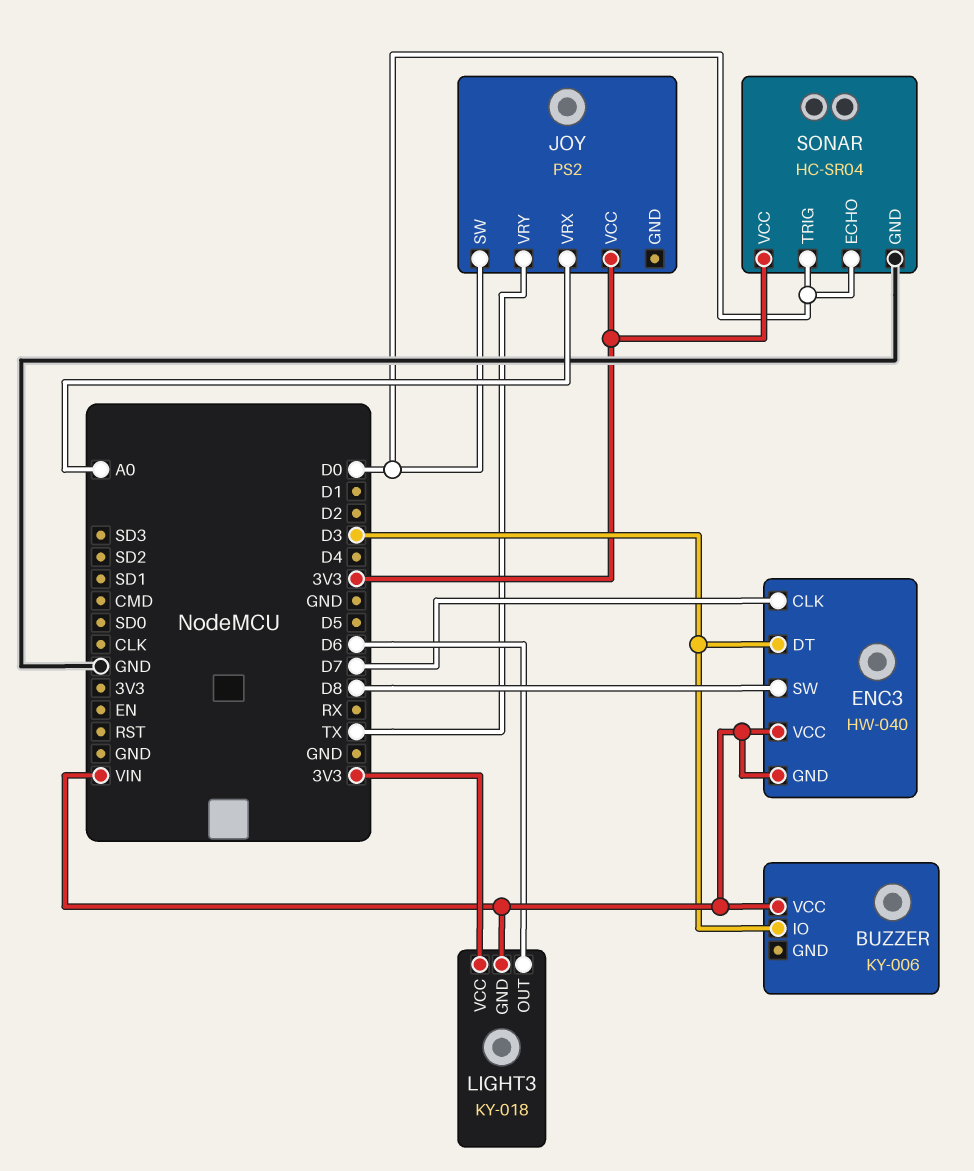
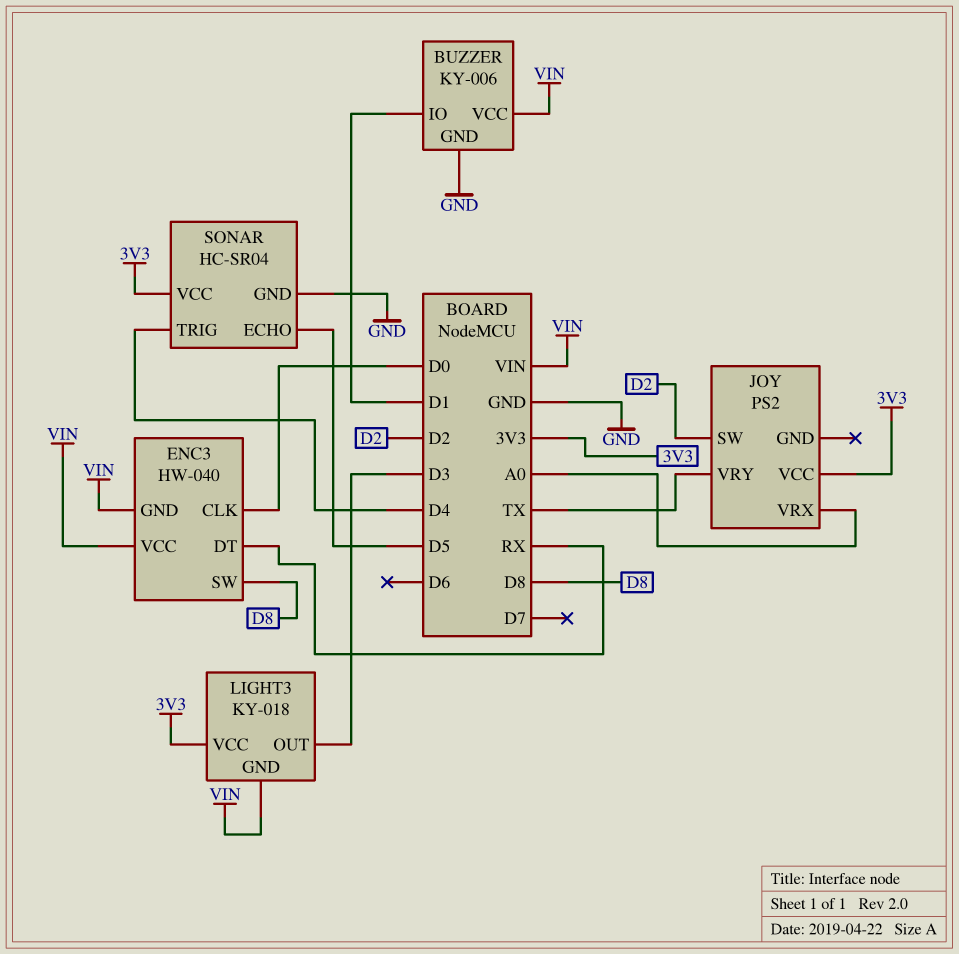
BUZZER pin GND: none -> GND
BUZZER pin IO: D3 -> D1
ENC3 pin CLK: D7 -> D0
ENC3 pin DT: D3 -> RX
JOY pin SW: D0 -> D2
LIGHT3 pin OUT: D6 -> D3
SONAR pin ECHO: D0 -> D5
SONAR pin TRIG: D0 -> D4

